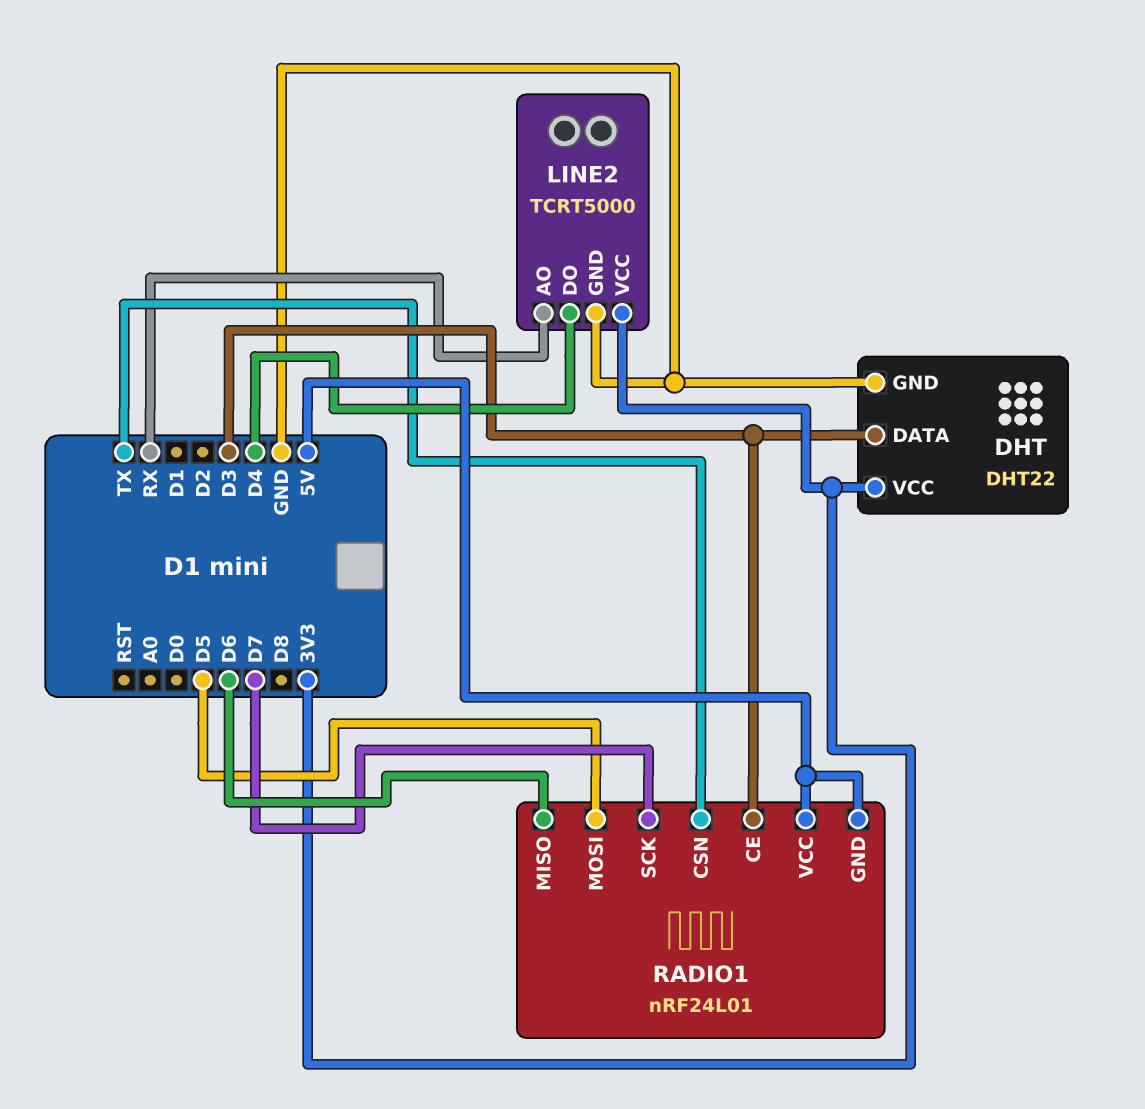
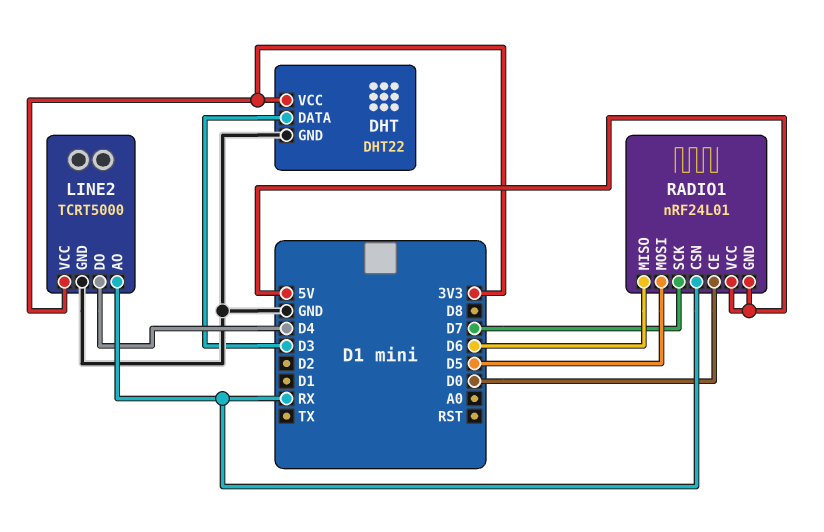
RADIO1 pin CE: D3 -> D0
RADIO1 pin CSN: TX -> RX

